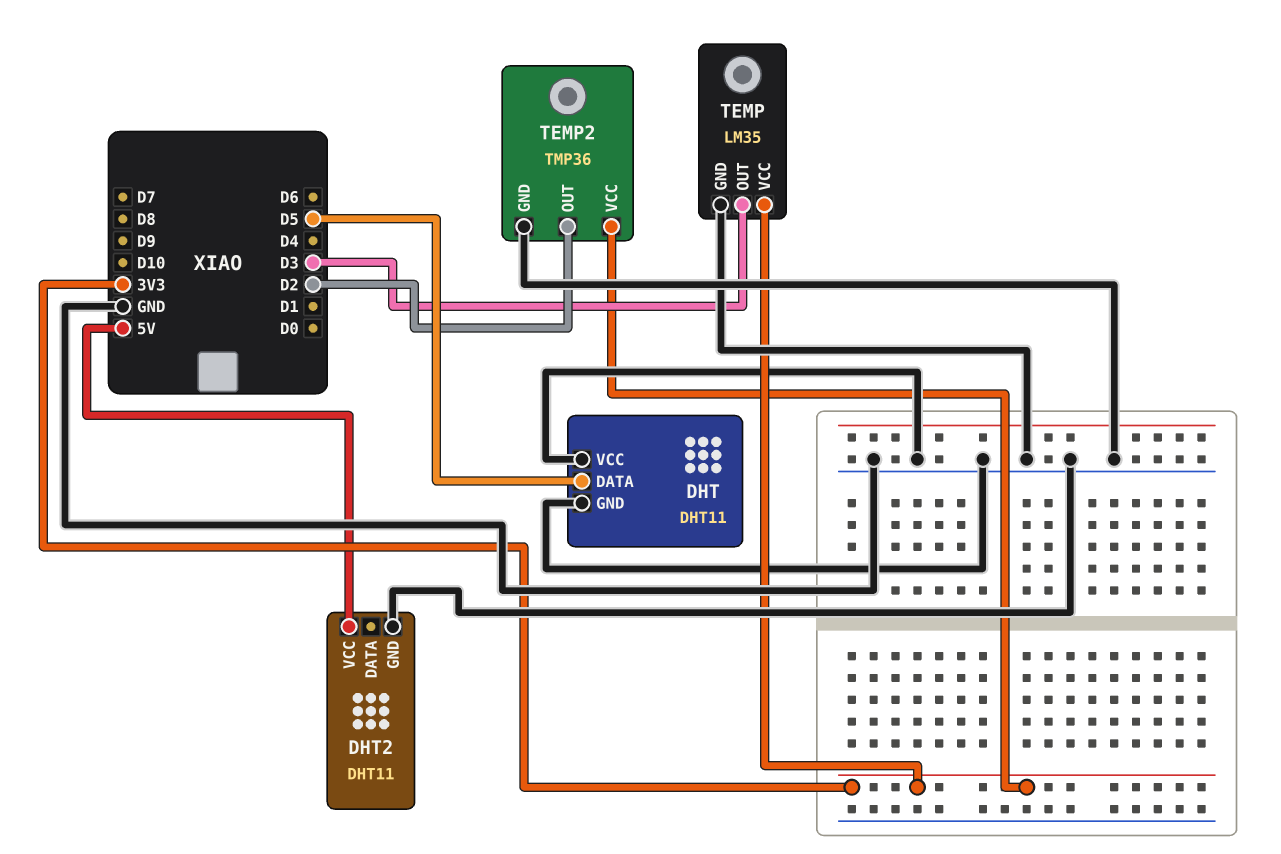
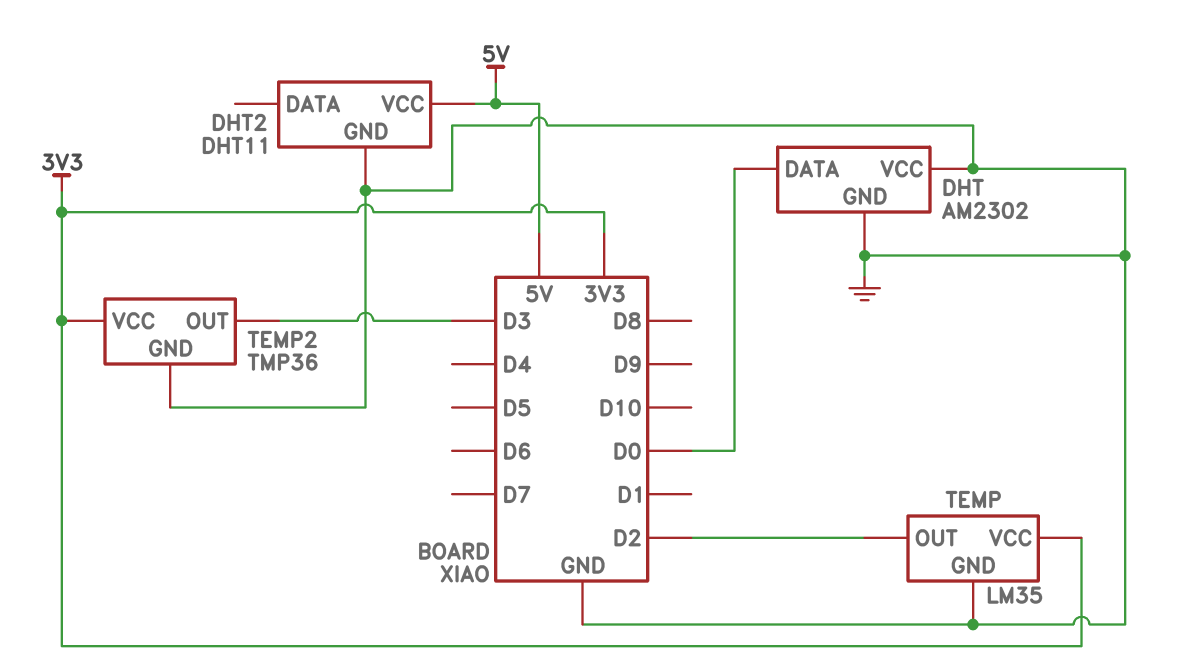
DHT: DHT11 -> AM2302
DHT pin DATA: D5 -> D0
TEMP pin OUT: D3 -> D2
TEMP2 pin OUT: D2 -> D3

